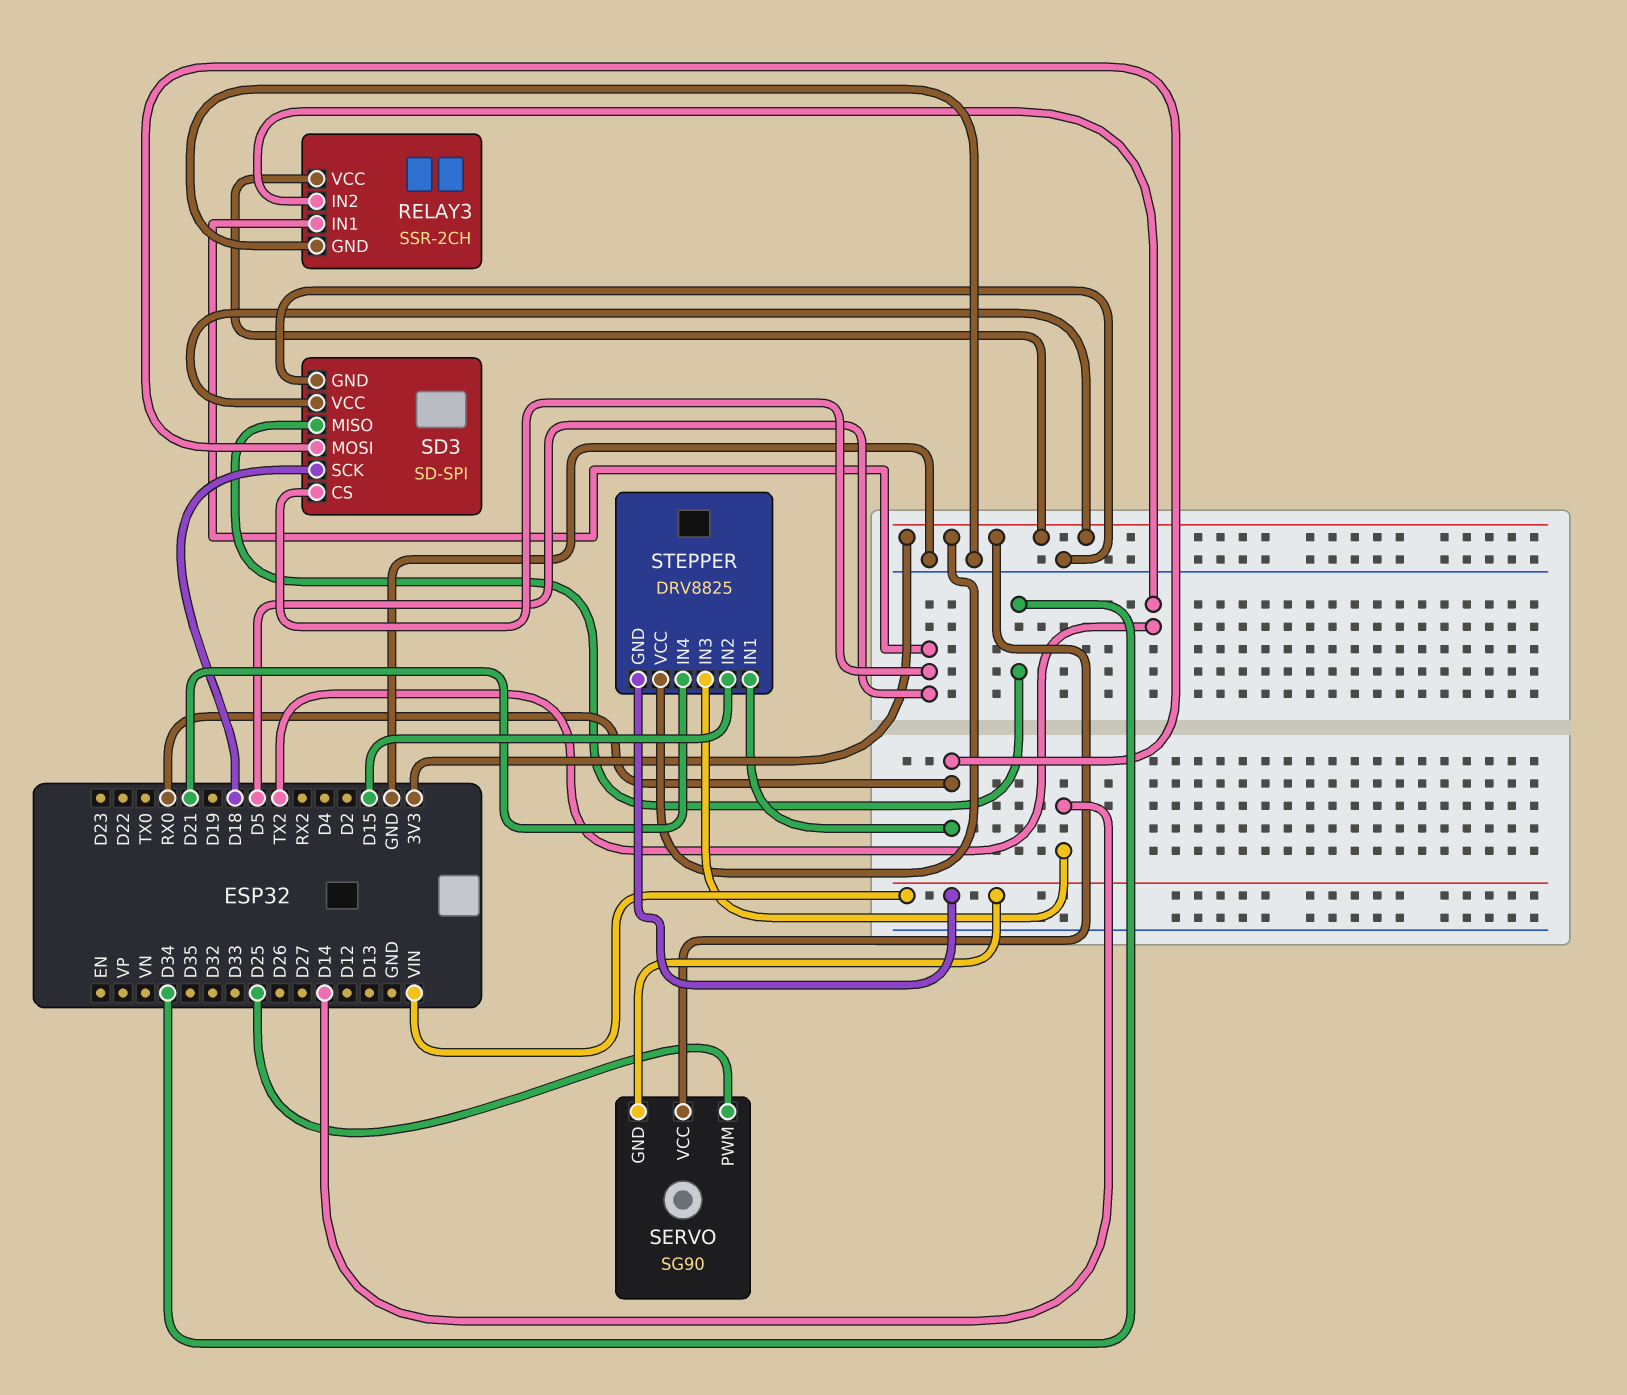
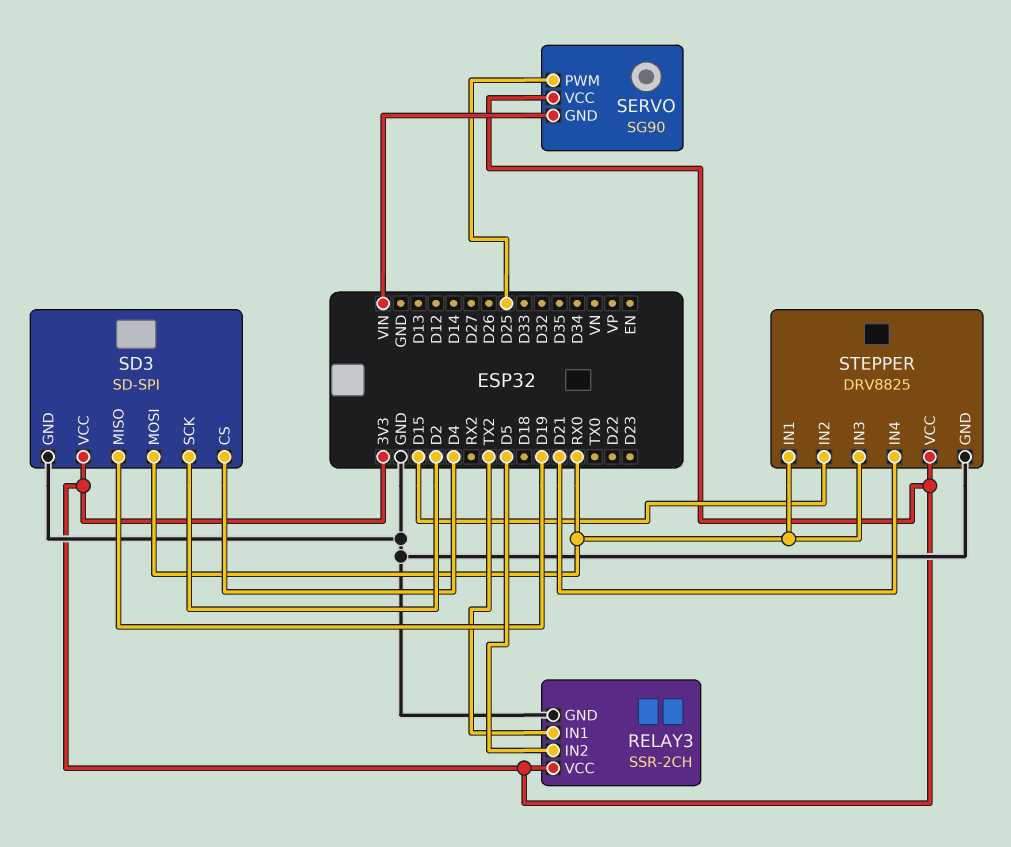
RELAY3 pin IN1: D5 -> TX2
RELAY3 pin IN2: TX2 -> D5
SD3 pin CS: D5 -> D4
SD3 pin MISO: D34 -> D19
SD3 pin SCK: D18 -> D2
STEPPER pin GND: VIN -> GND
STEPPER pin IN3: D14 -> RX0

